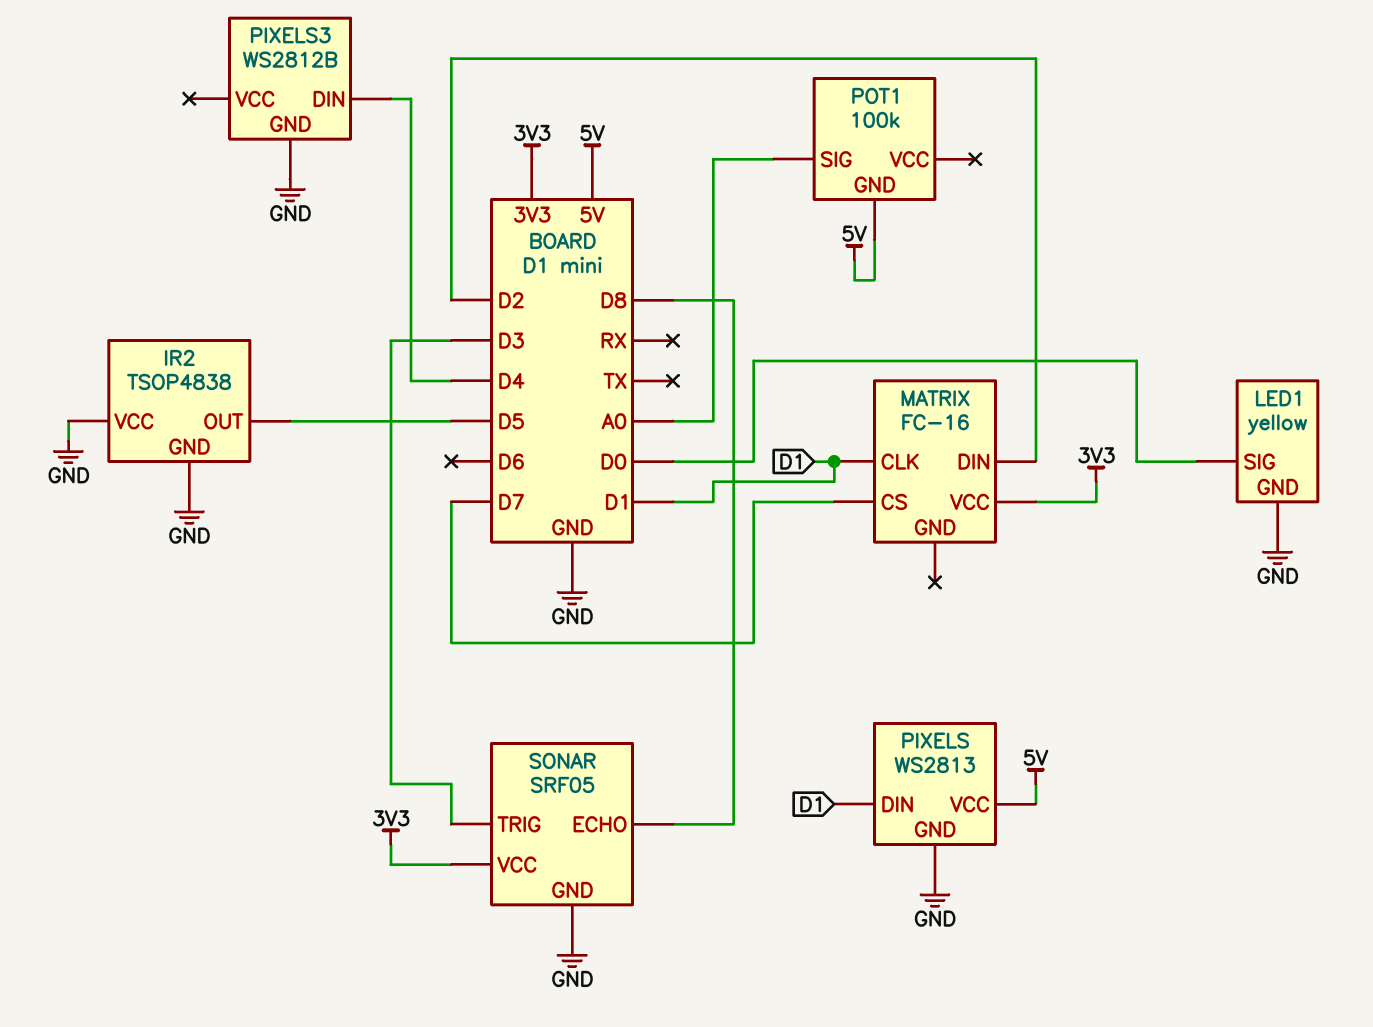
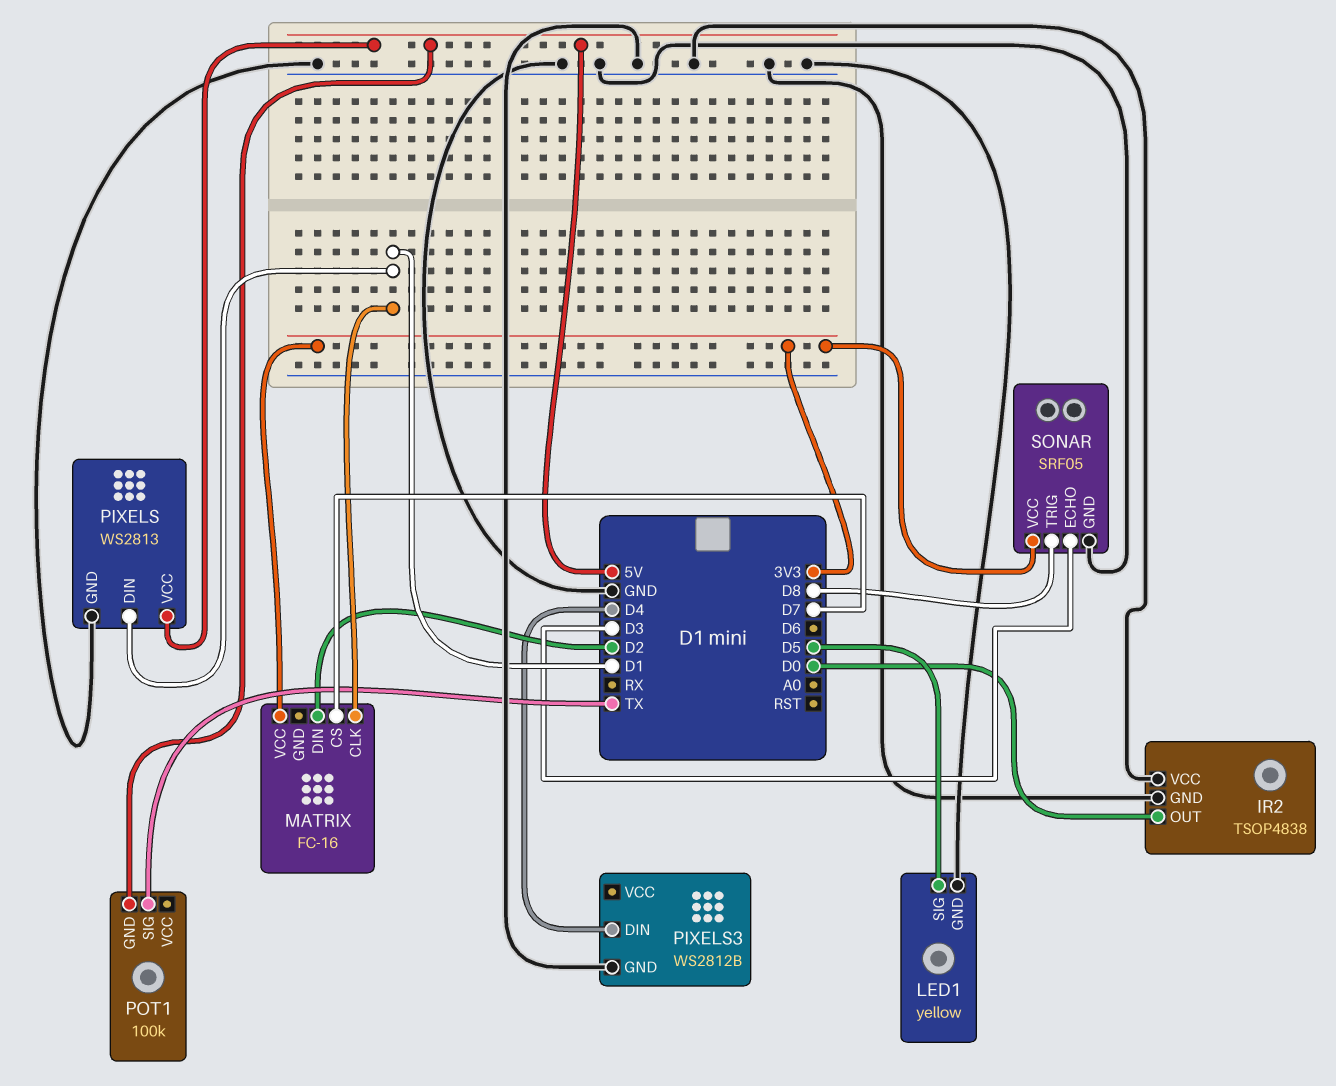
IR2 pin OUT: D5 -> D0
LED1 pin SIG: D0 -> D5
POT1 pin SIG: A0 -> TX
SONAR pin ECHO: D8 -> D3
SONAR pin TRIG: D3 -> D8

